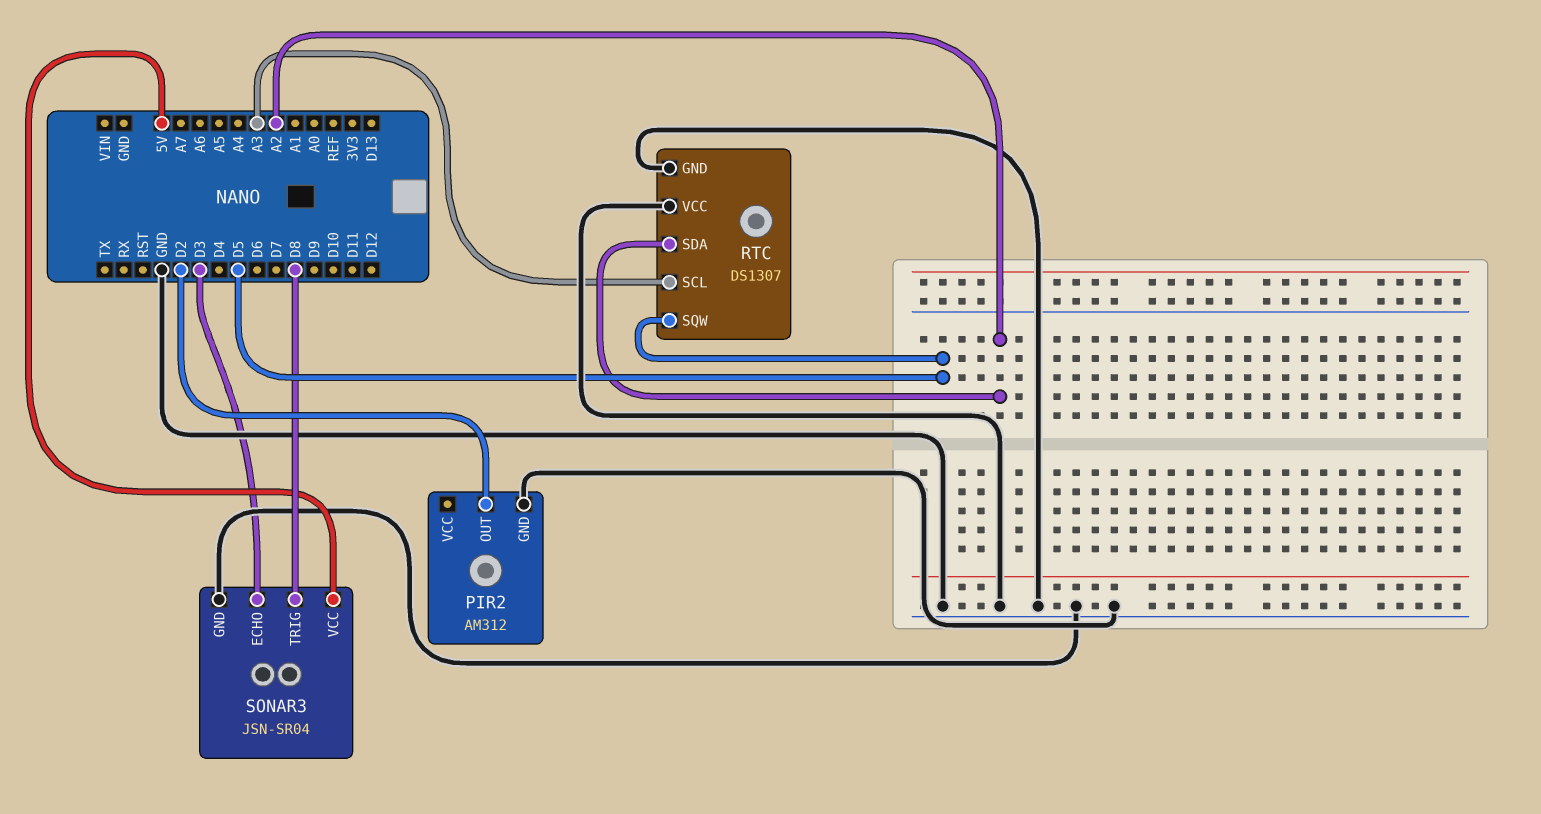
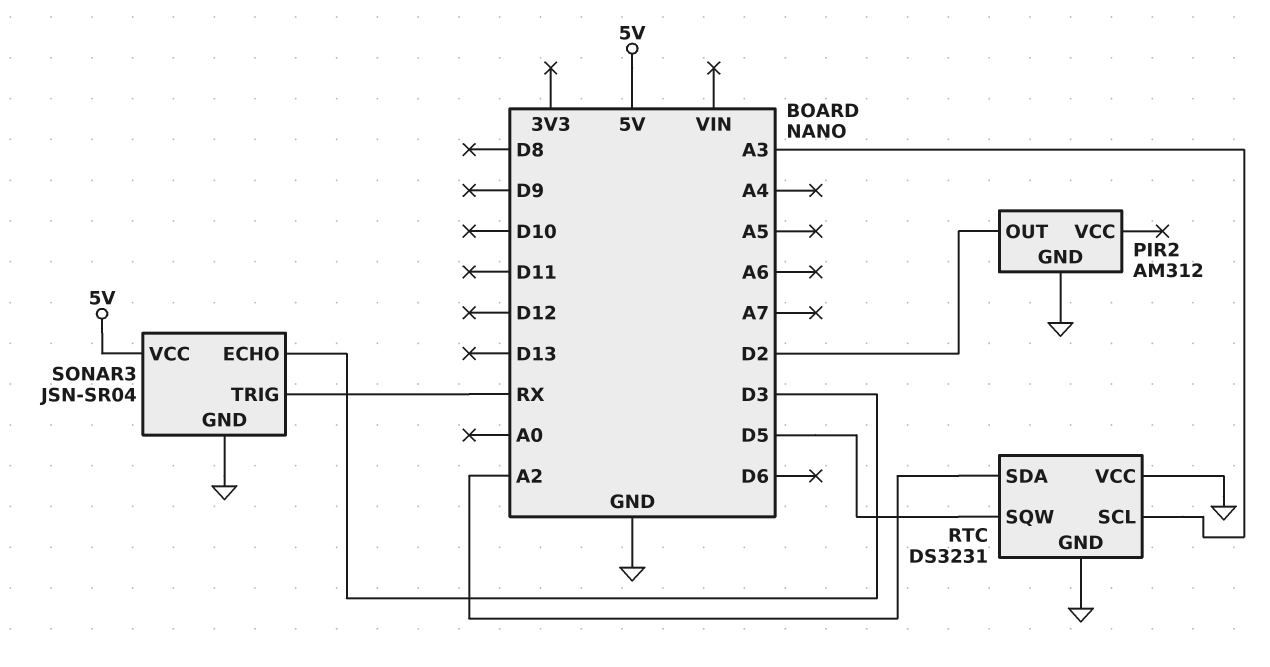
RTC: DS1307 -> DS3231
SONAR3 pin TRIG: D8 -> RX

